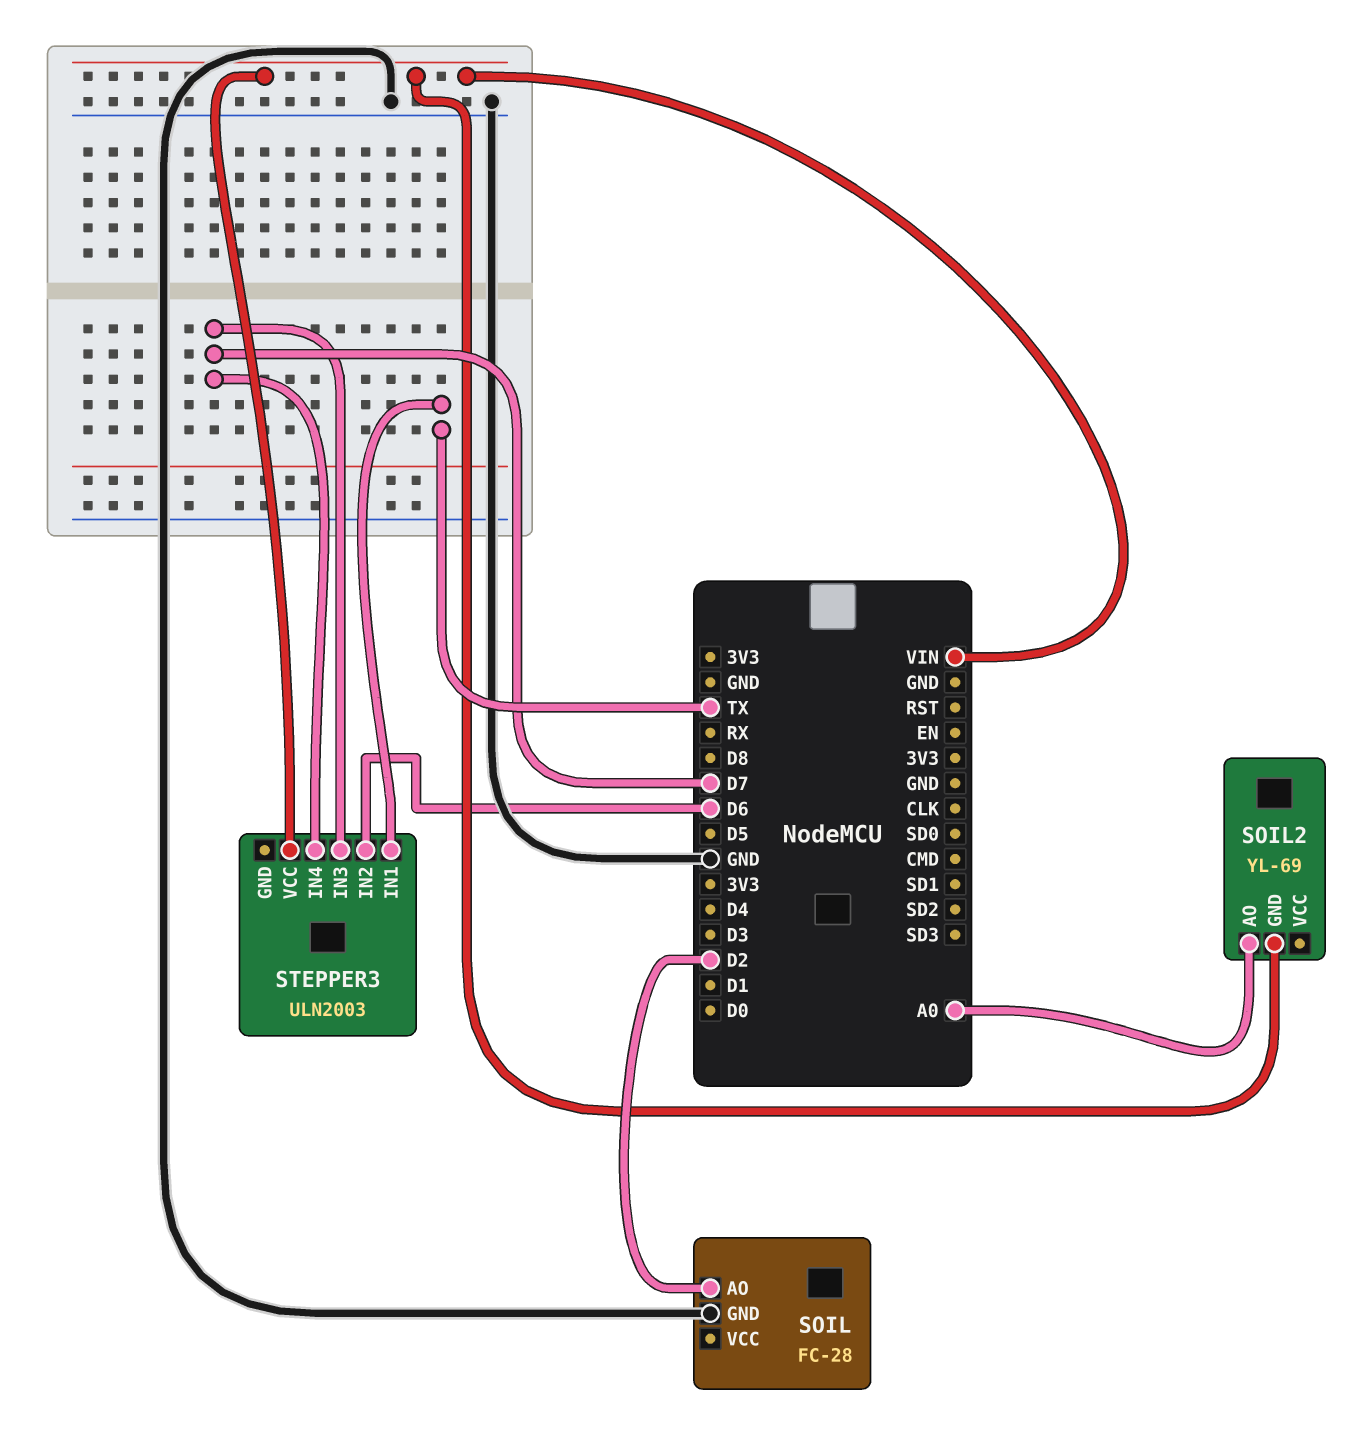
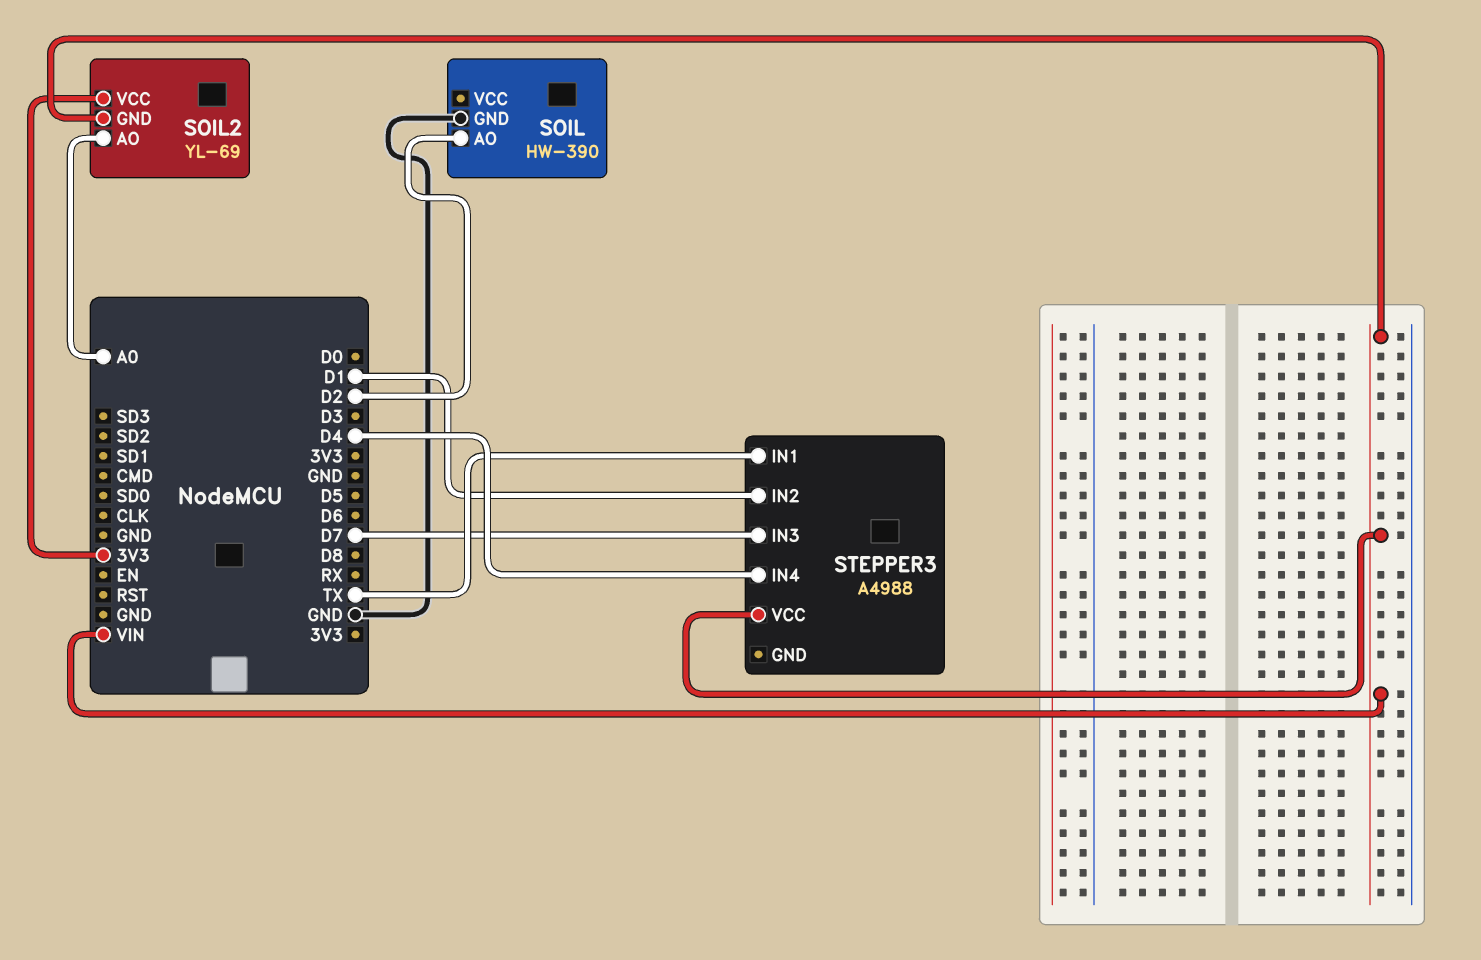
SOIL: FC-28 -> HW-390
SOIL2 pin VCC: none -> 3V3
STEPPER3: ULN2003 -> A4988
STEPPER3 pin IN2: D6 -> D1
STEPPER3 pin IN4: D7 -> D4

